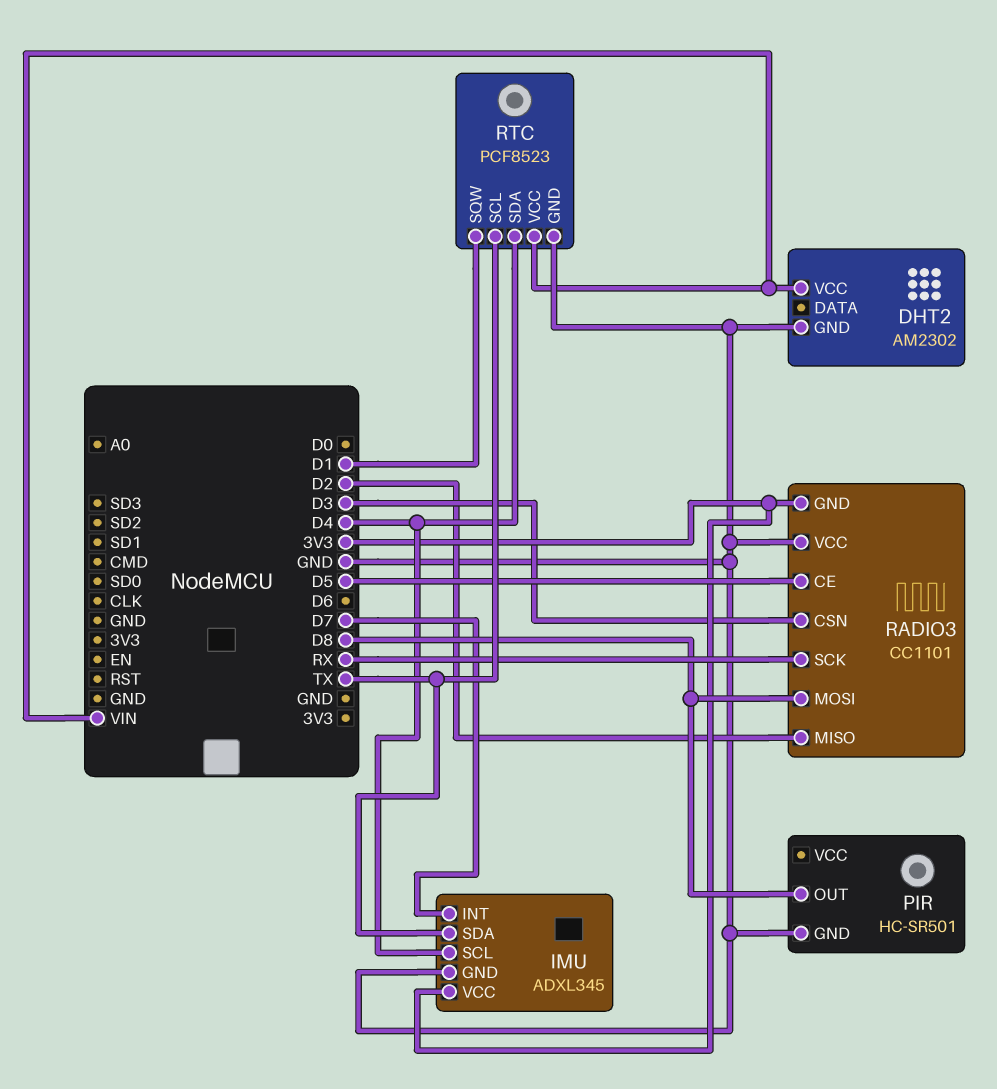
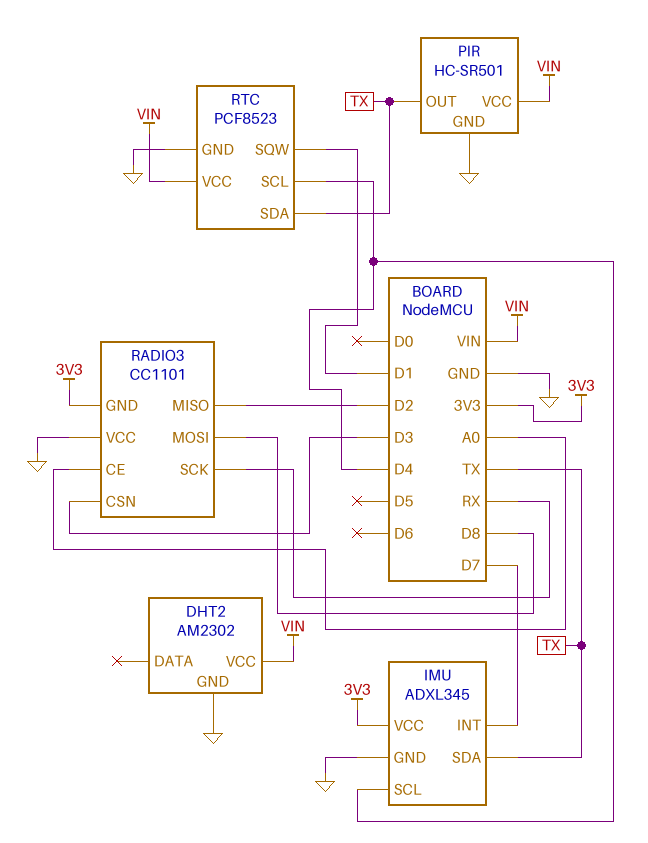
PIR pin OUT: D8 -> TX
PIR pin VCC: none -> VIN
RADIO3 pin CE: D5 -> A0
RTC pin SCL: TX -> D4
RTC pin SDA: D4 -> TX

